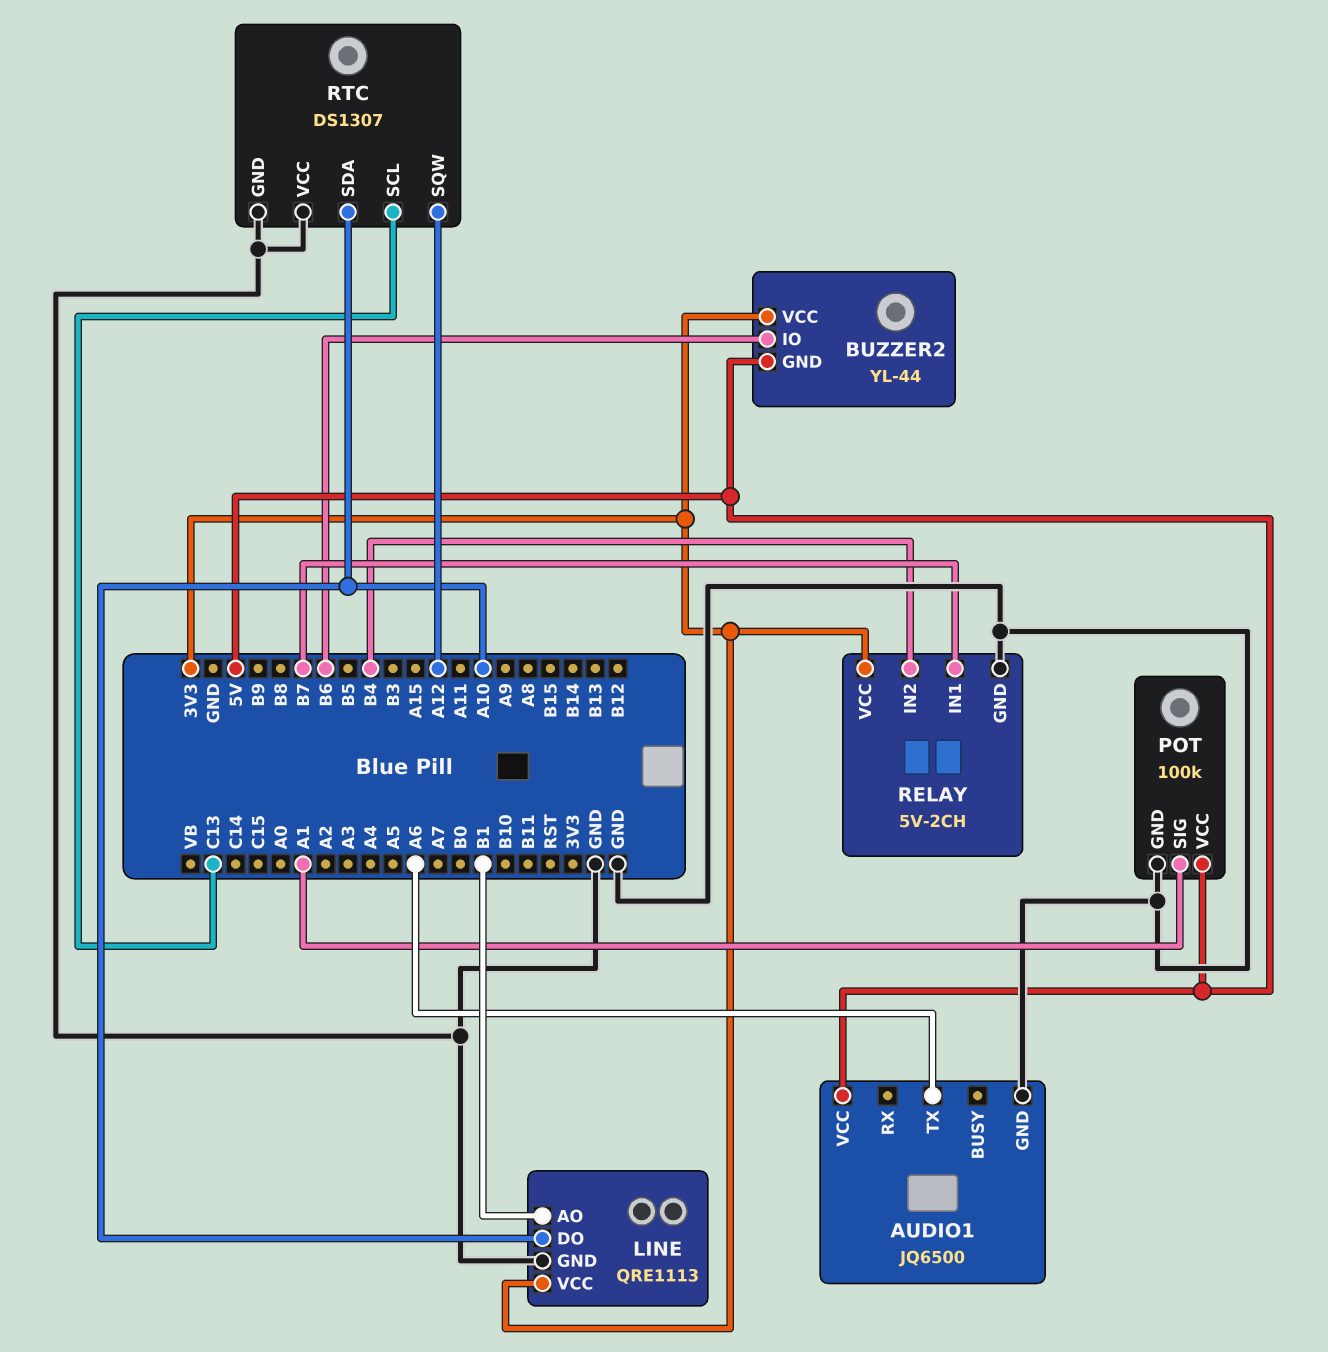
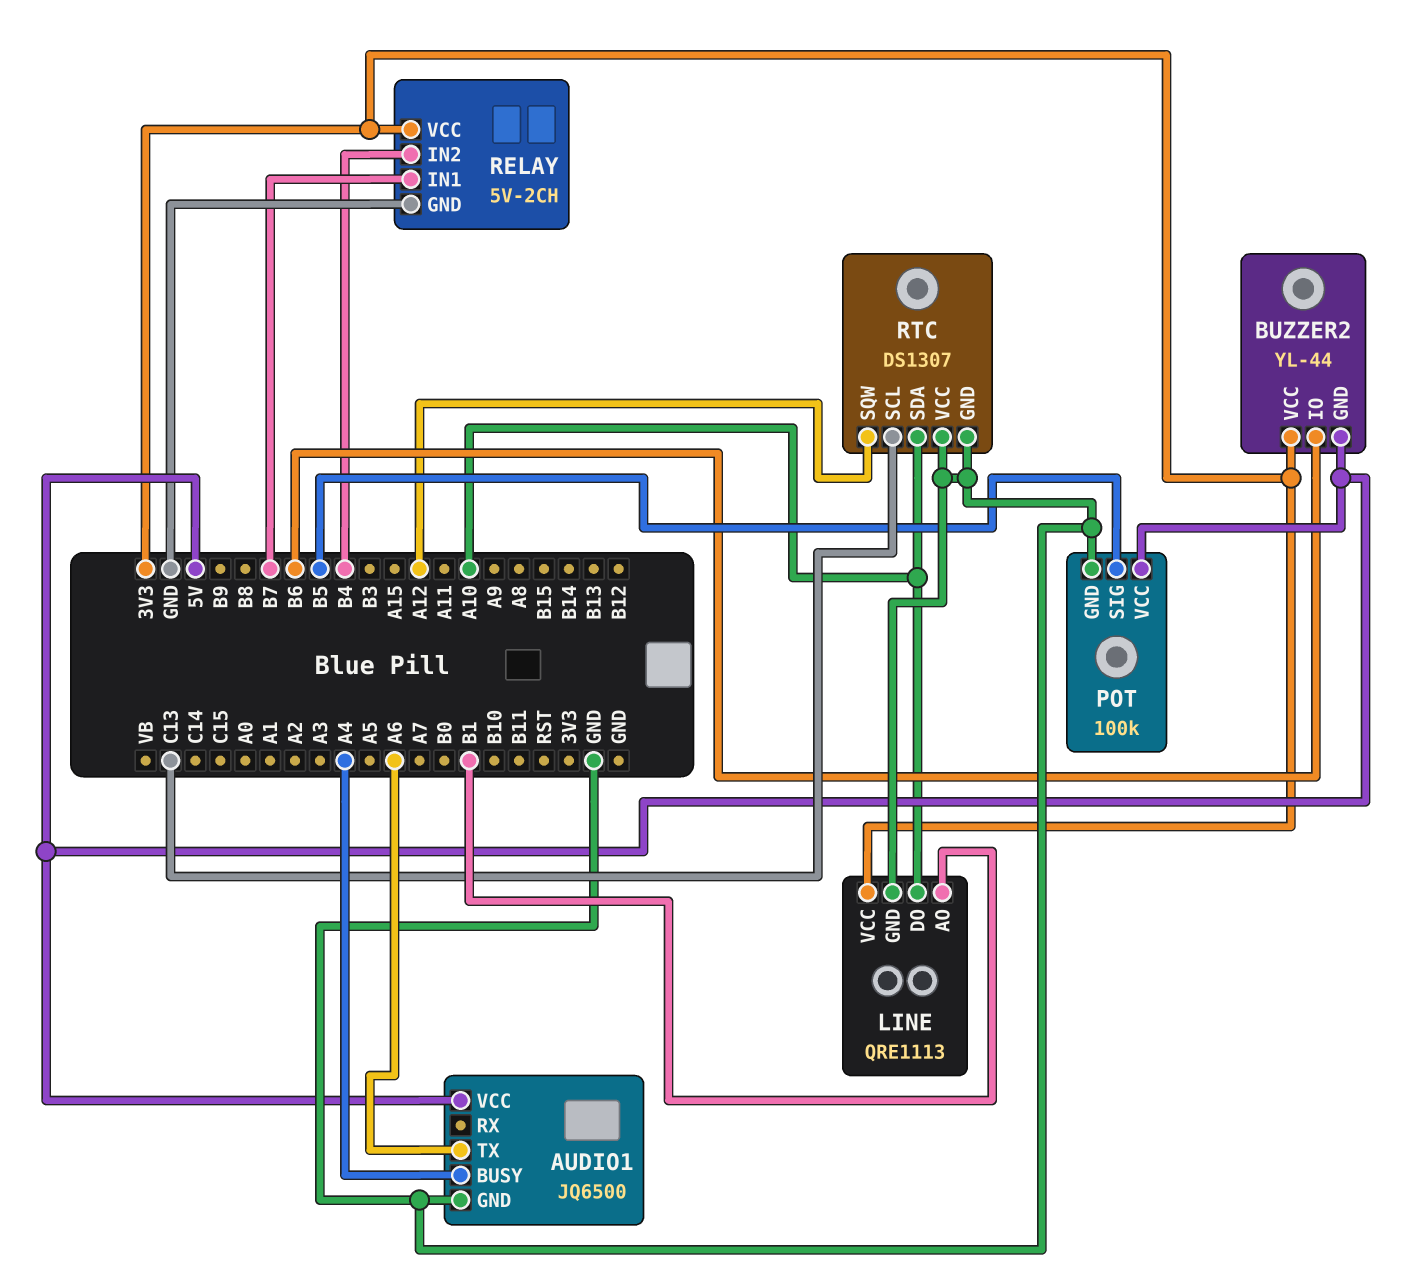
AUDIO1 pin BUSY: none -> A4
POT pin SIG: A1 -> B5

